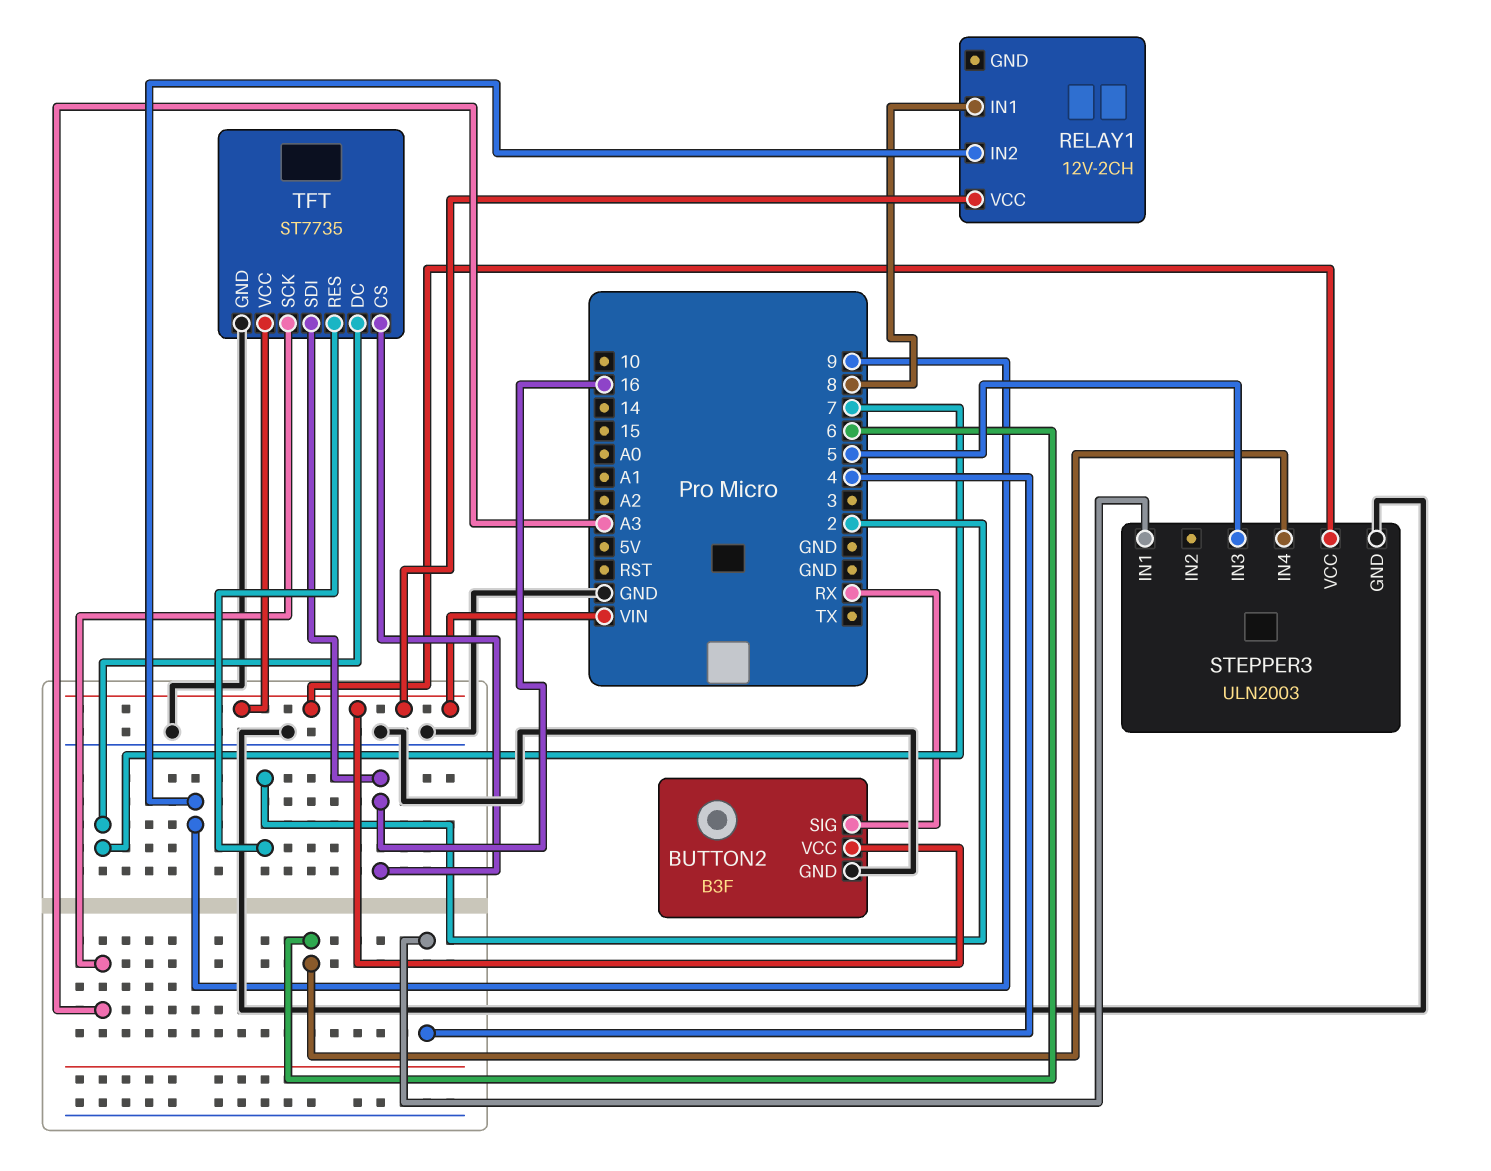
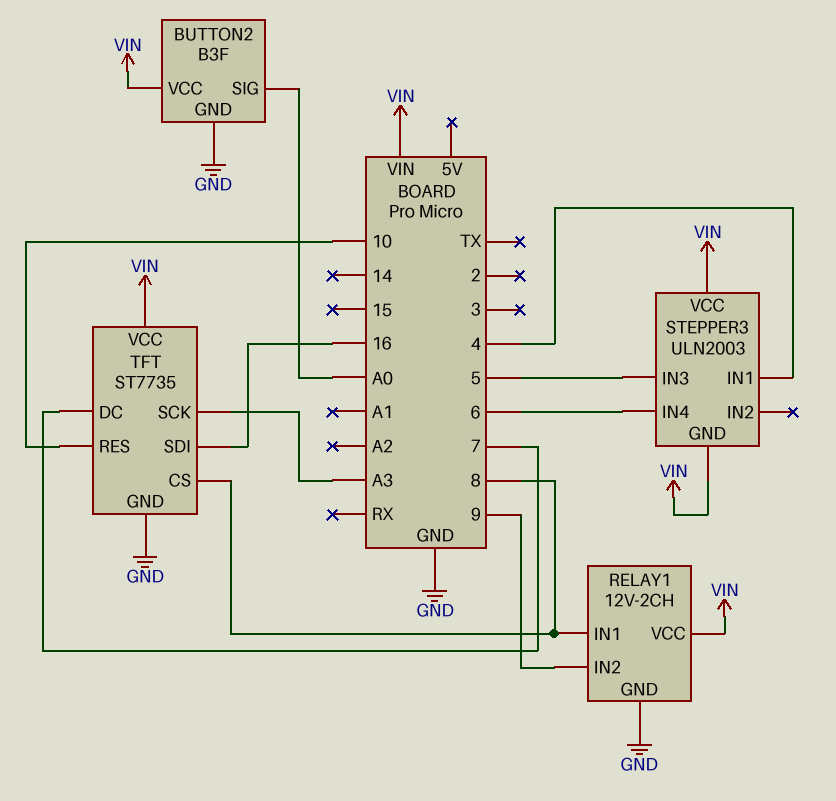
BUTTON2 pin SIG: RX -> A0
RELAY1 pin GND: none -> GND
STEPPER3 pin GND: GND -> VIN
TFT pin CS: 16 -> 8
TFT pin RES: 2 -> 10

